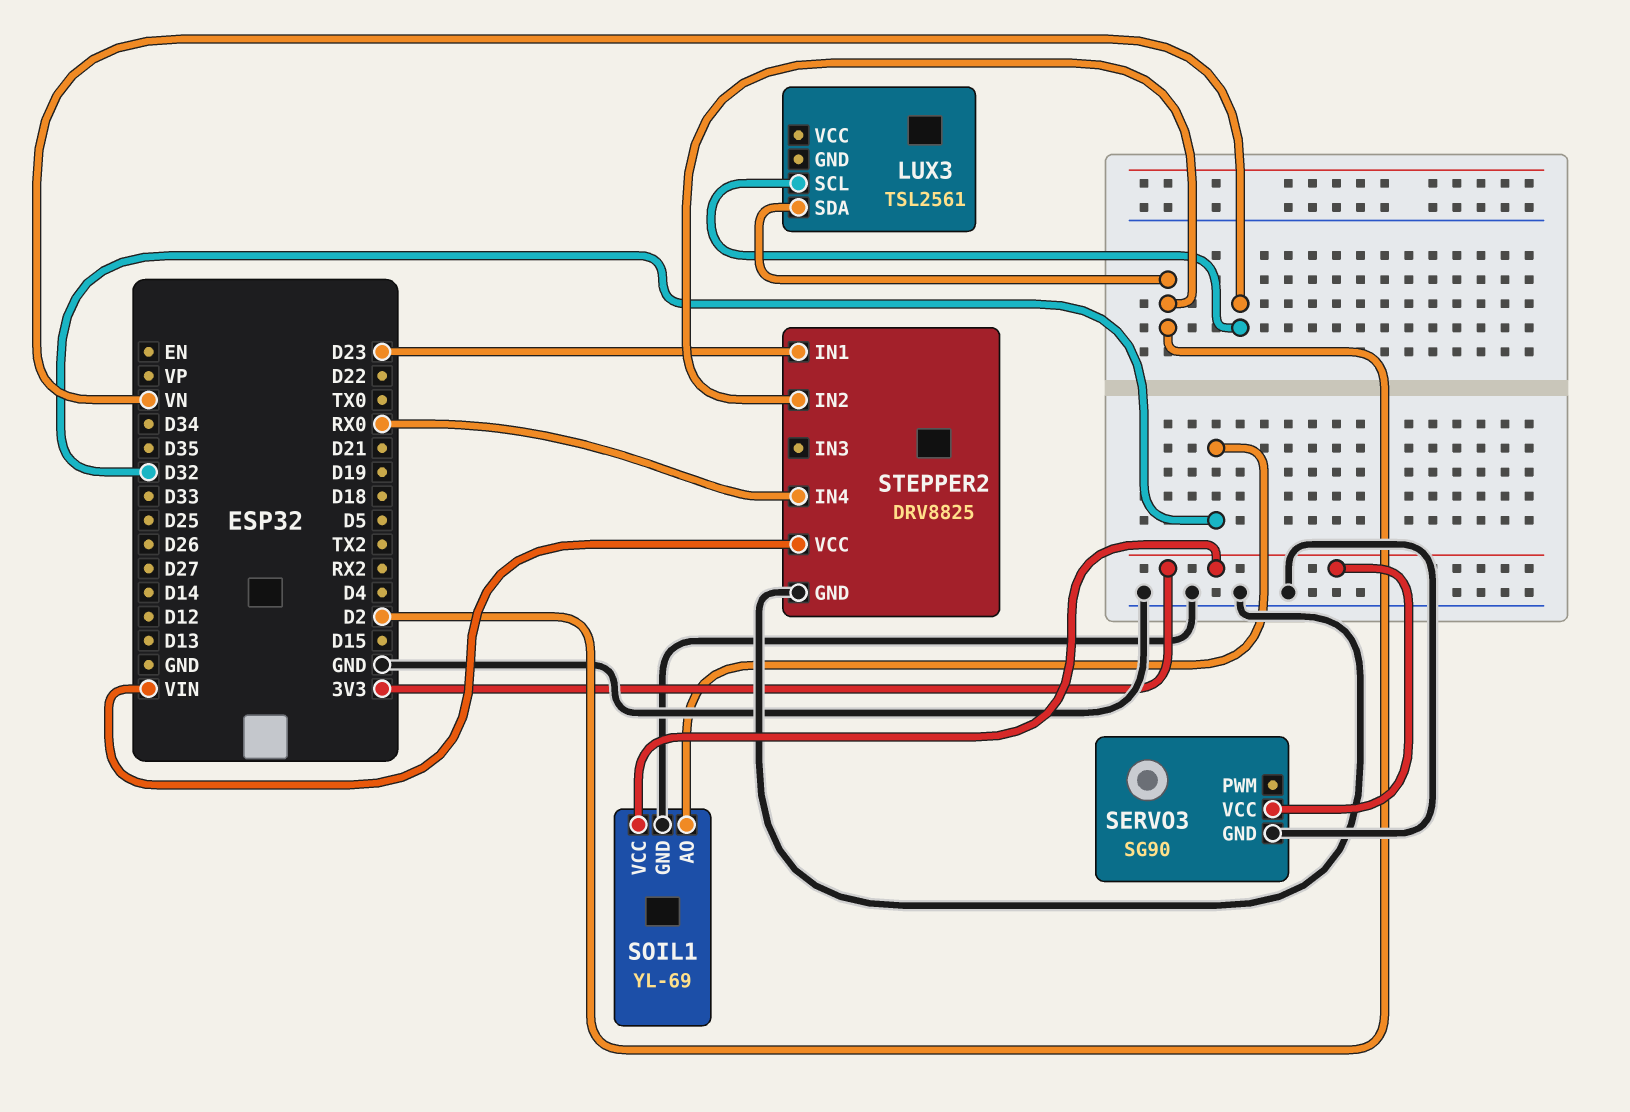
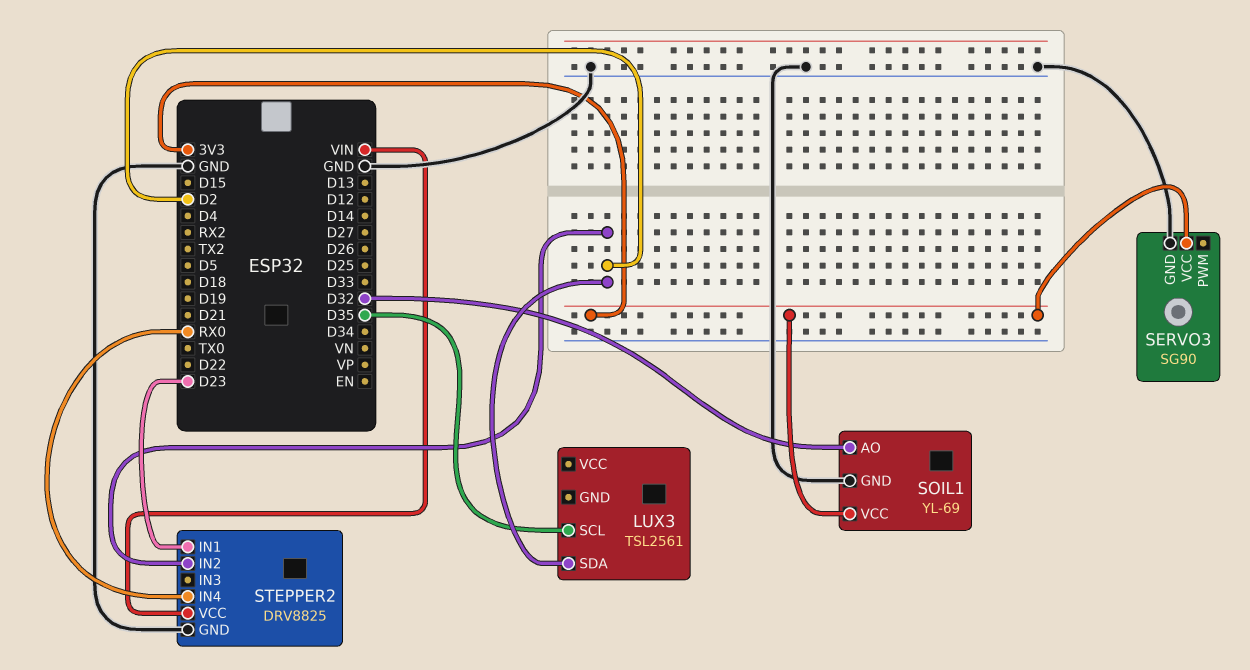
LUX3 pin SCL: VN -> D35

